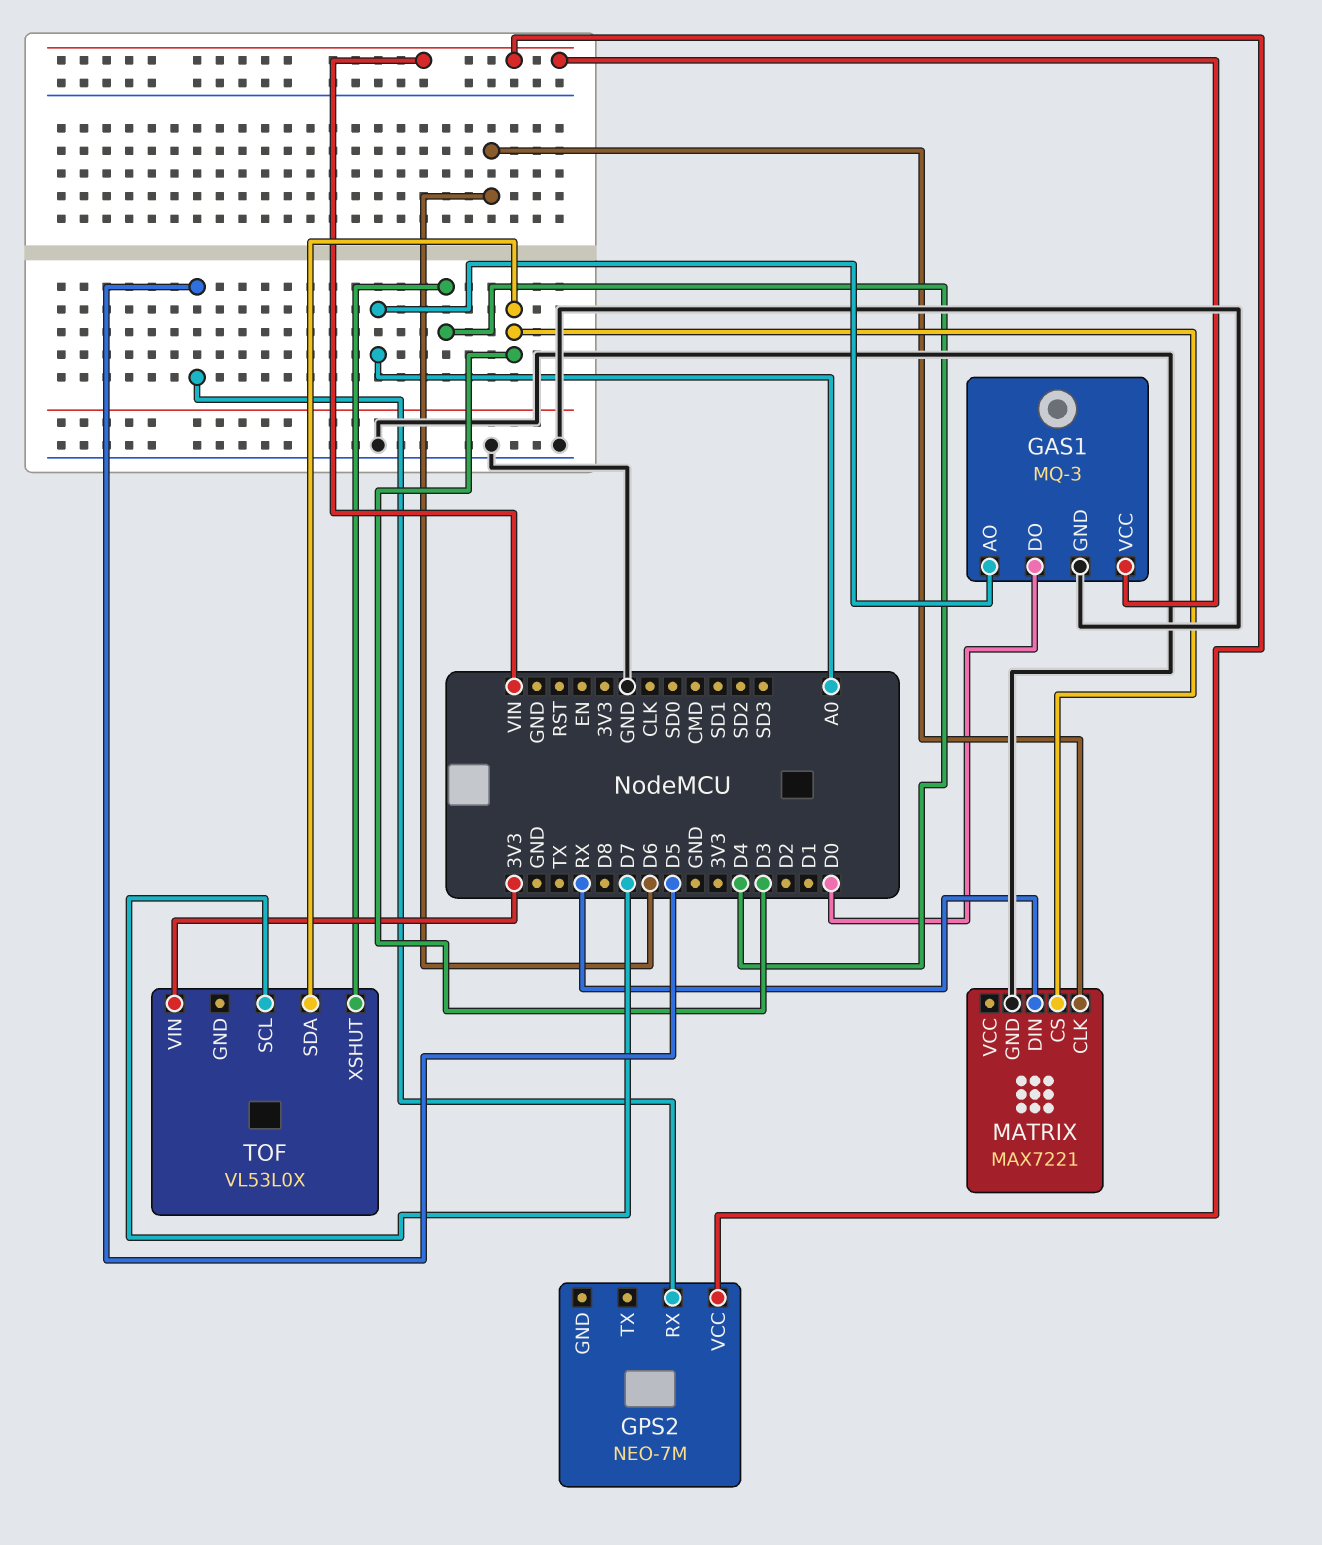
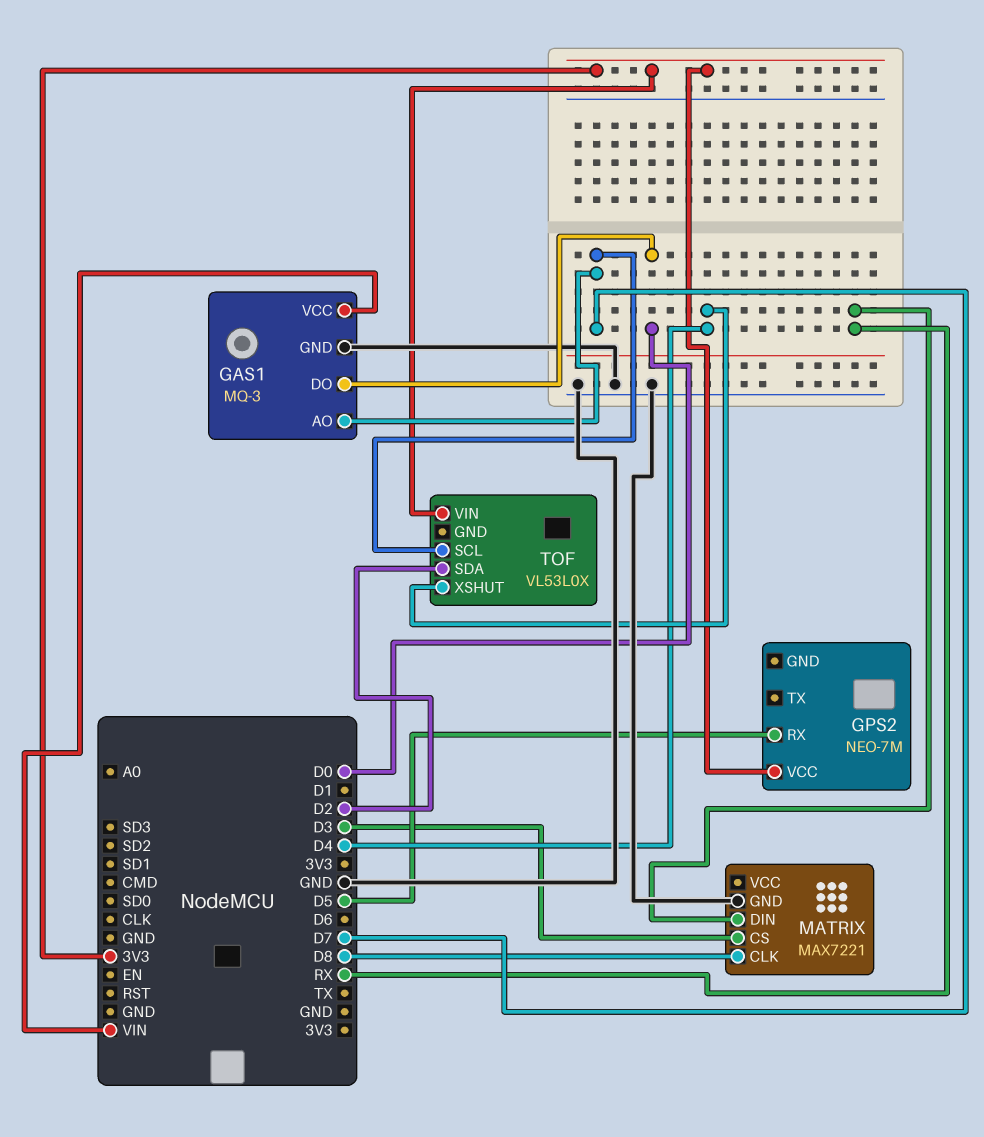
GAS1 pin AO: A0 -> D7
GPS2 pin VCC: VIN -> 3V3
MATRIX pin CLK: D6 -> D8
TOF pin SDA: D3 -> D2

